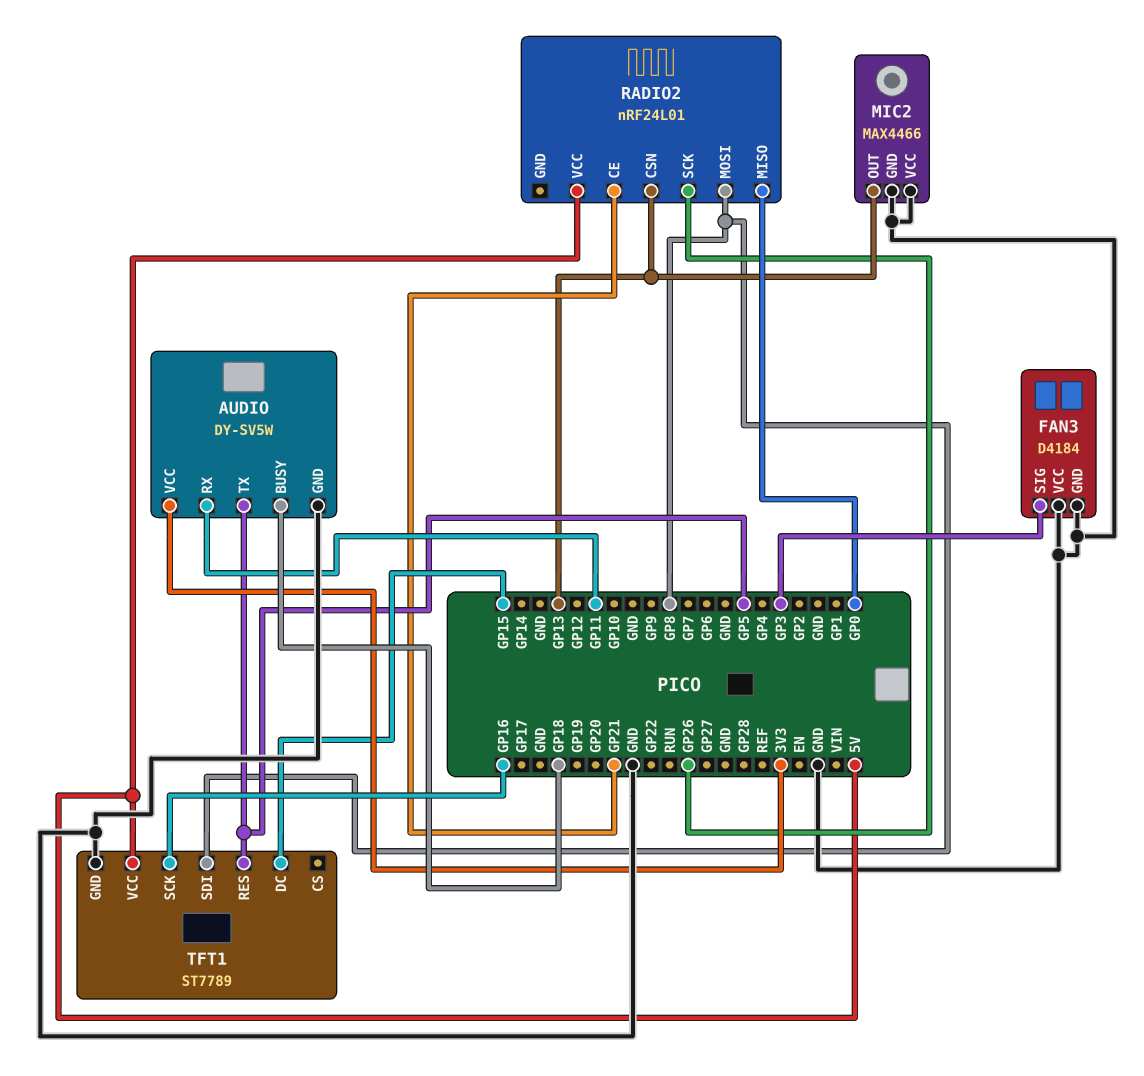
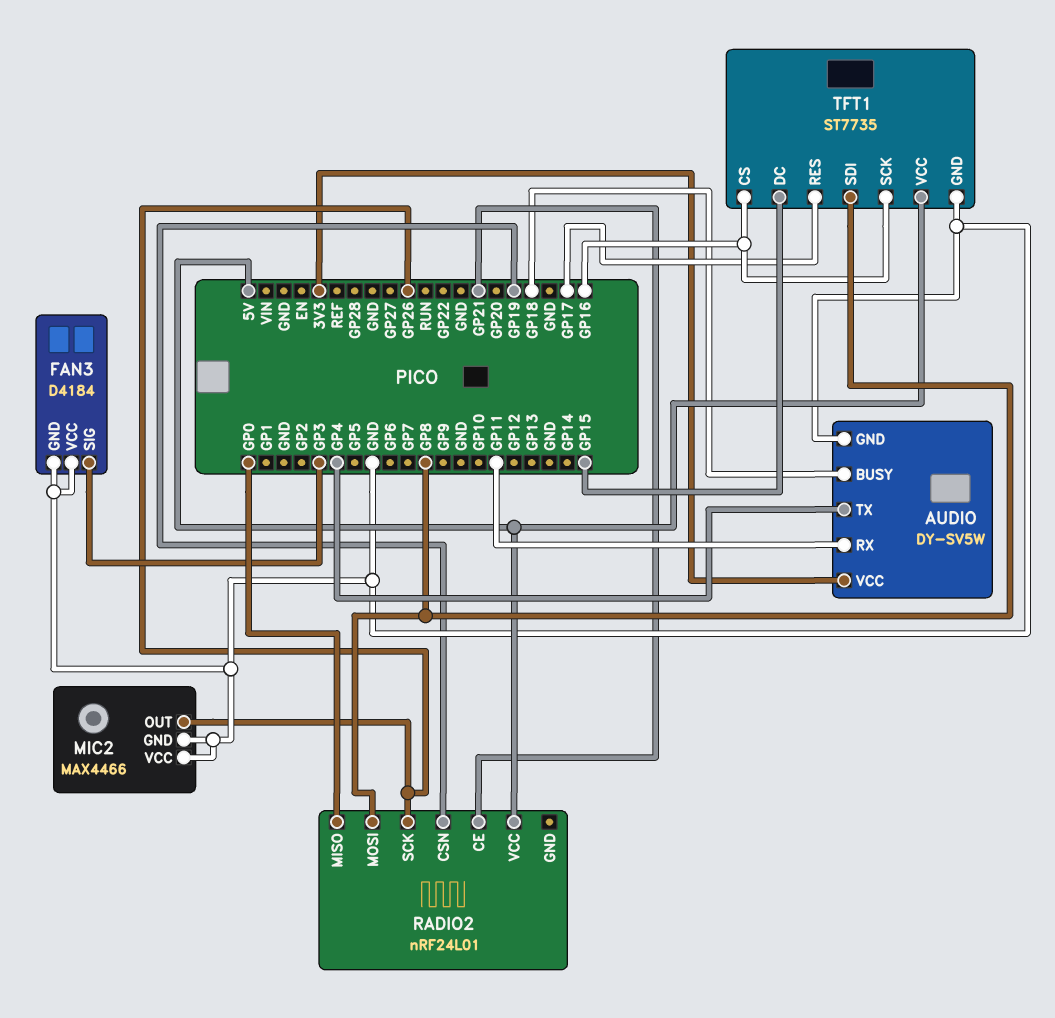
AUDIO pin TX: GP5 -> GP4
MIC2 pin OUT: GP13 -> GP26
RADIO2 pin CSN: GP13 -> GP19
TFT1: ST7789 -> ST7735
TFT1 pin CS: none -> GP16
TFT1 pin RES: GP5 -> GP17

